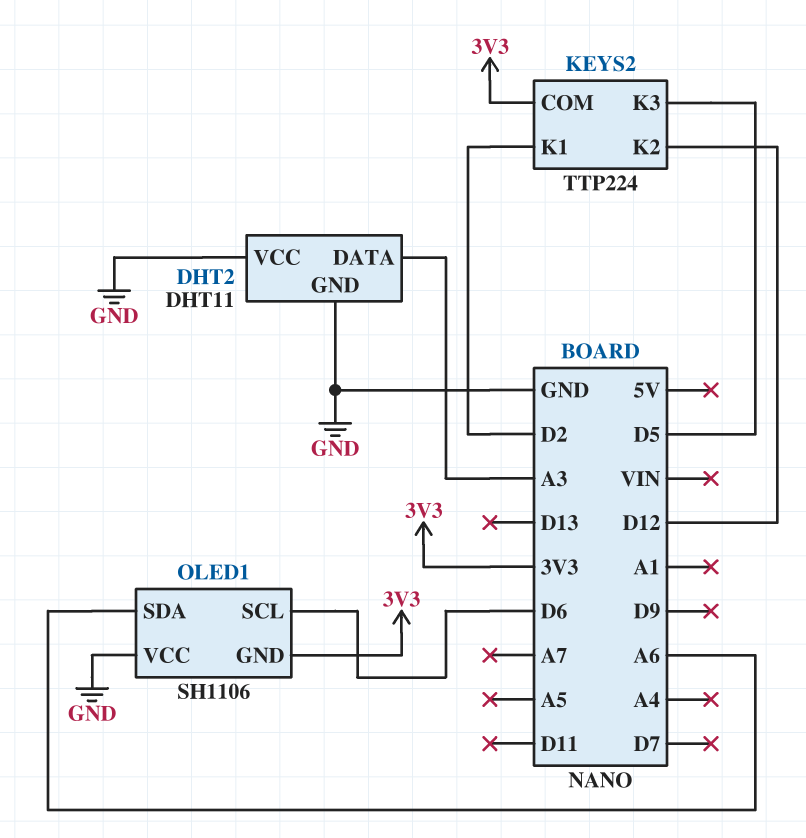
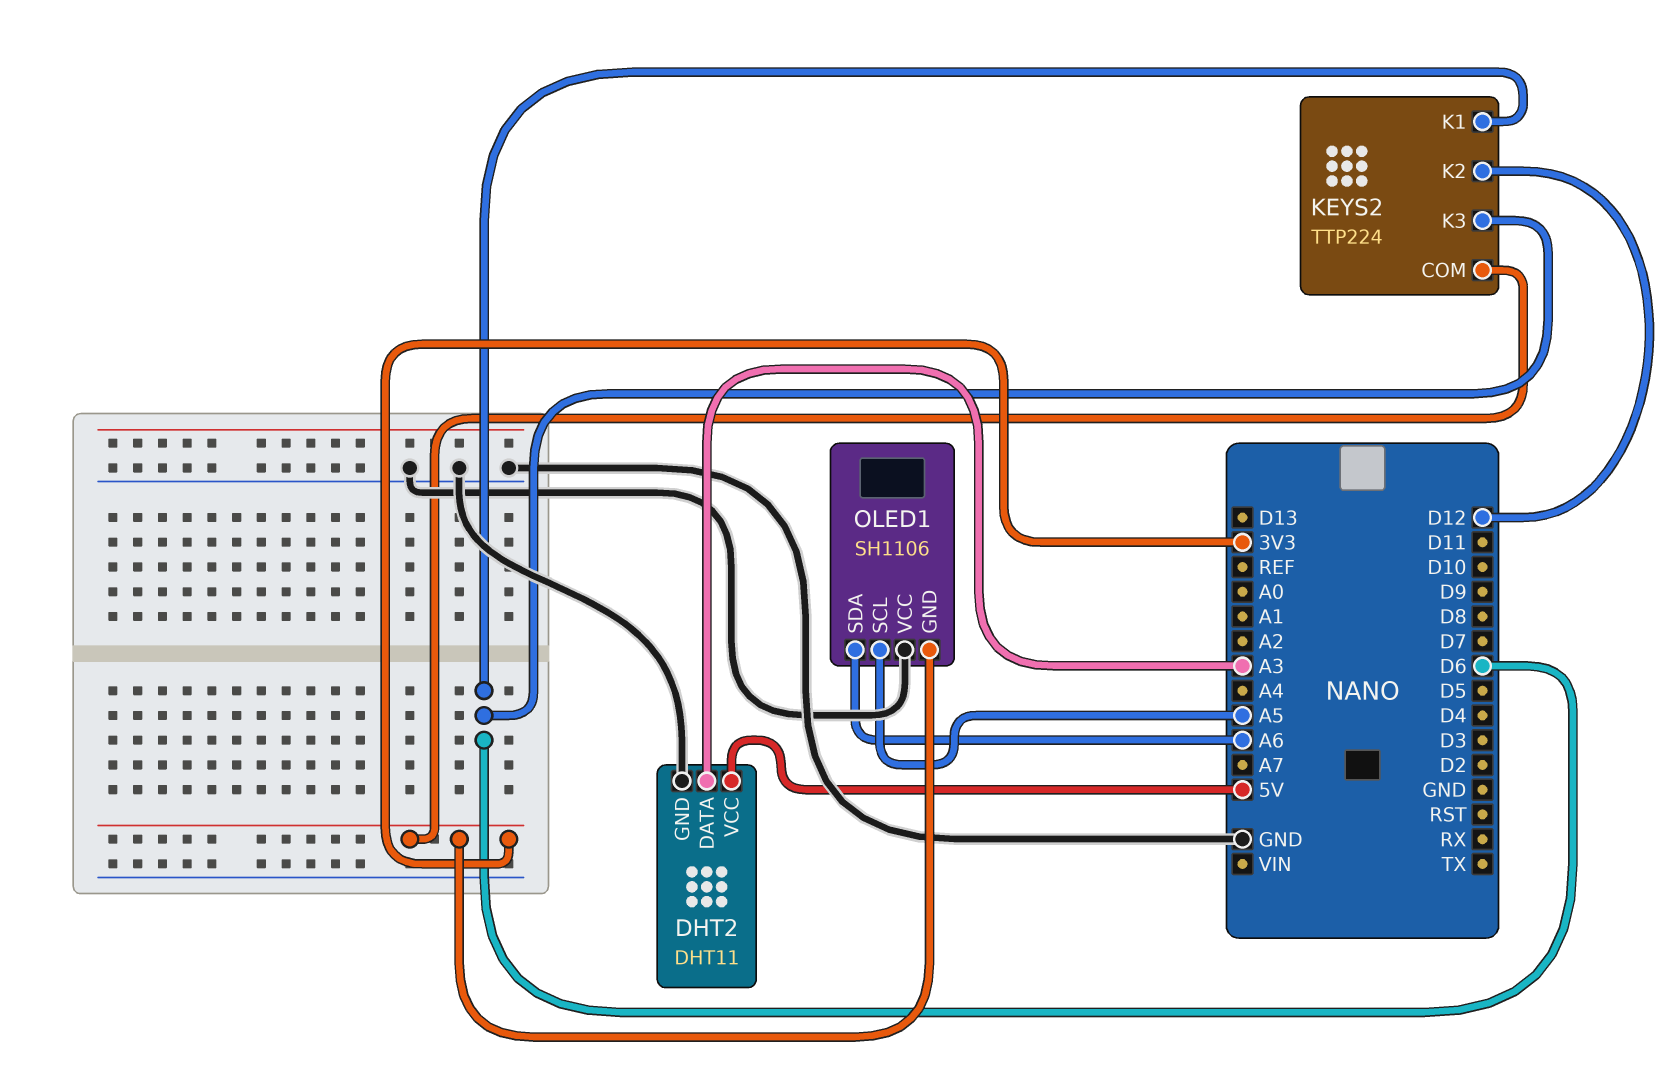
DHT2 pin VCC: GND -> 5V
KEYS2 pin K1: D2 -> D6
KEYS2 pin K3: D5 -> D6
OLED1 pin SCL: D6 -> A5

